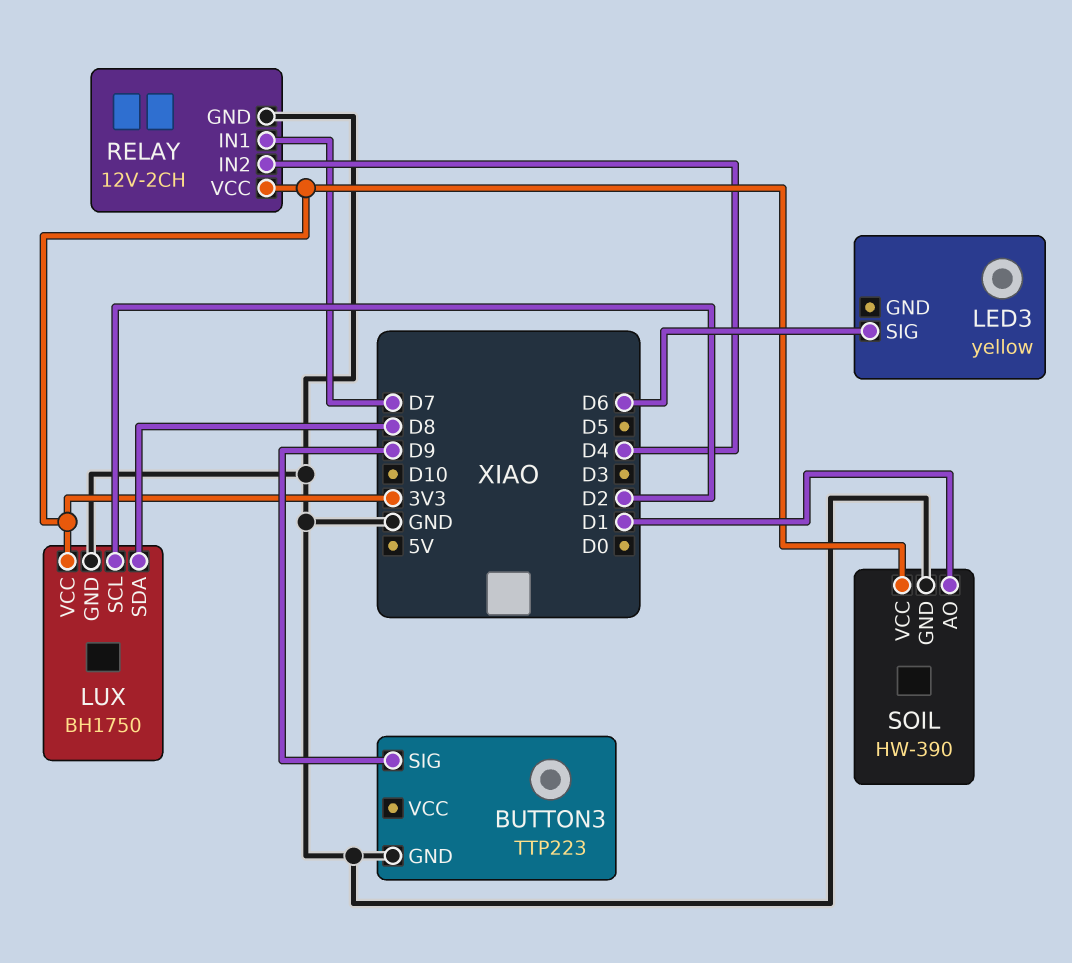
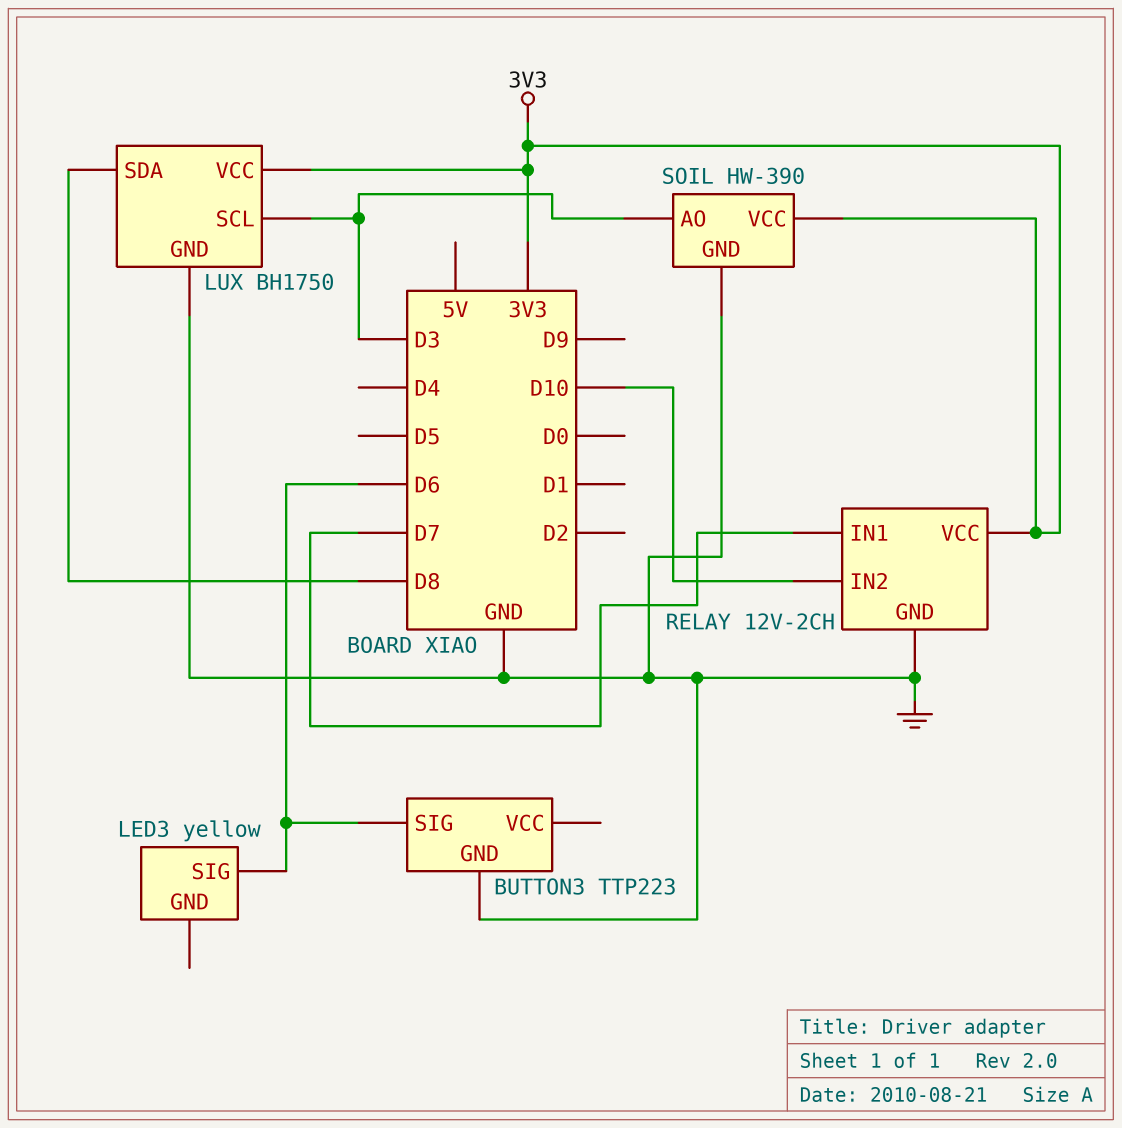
BUTTON3 pin SIG: D9 -> D6
LUX pin SCL: D2 -> D3
RELAY pin IN2: D4 -> D10
SOIL pin AO: D1 -> D3

